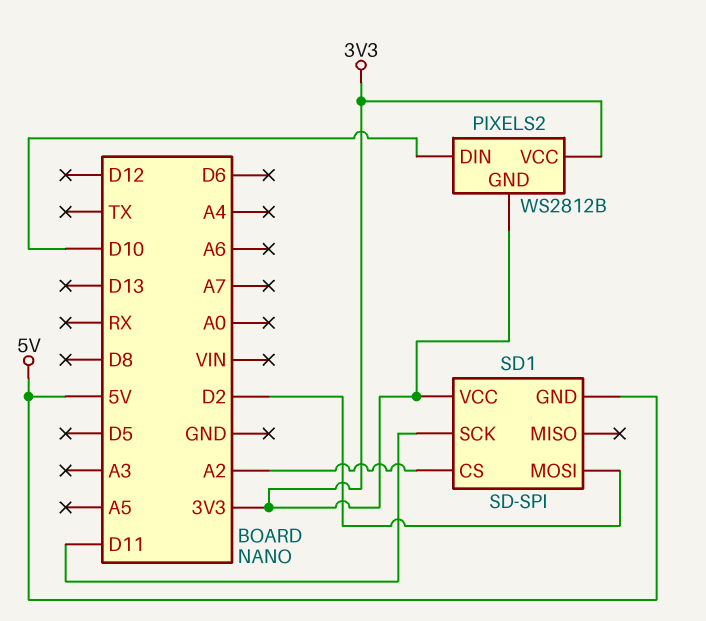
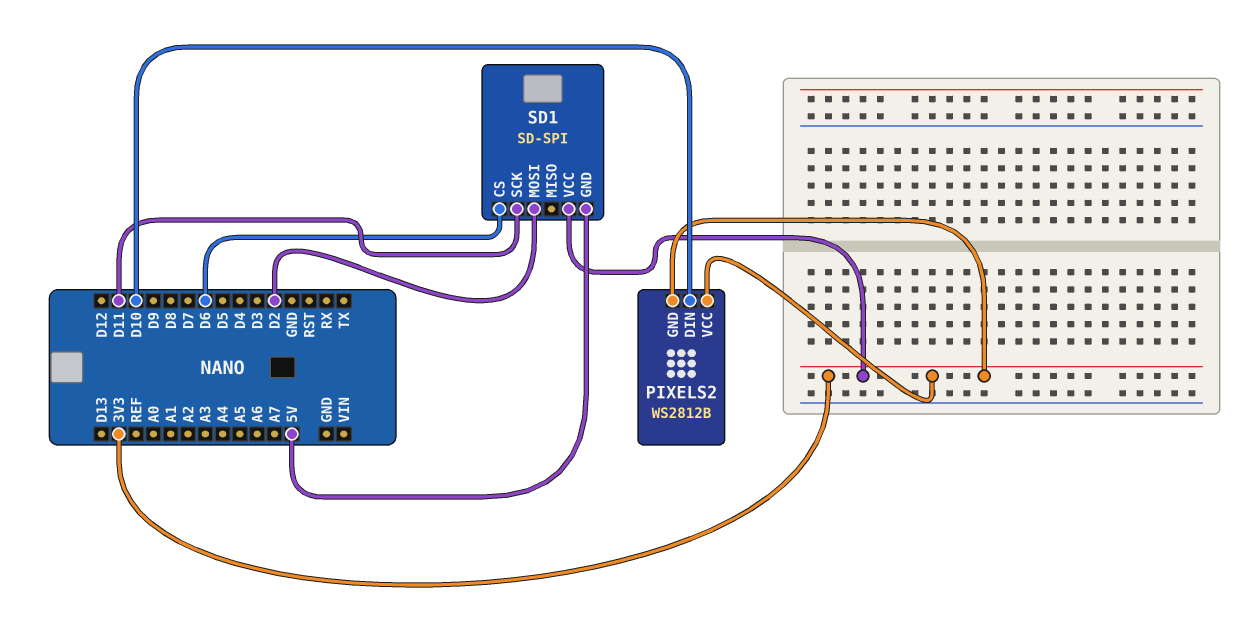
SD1 pin CS: A2 -> D6

